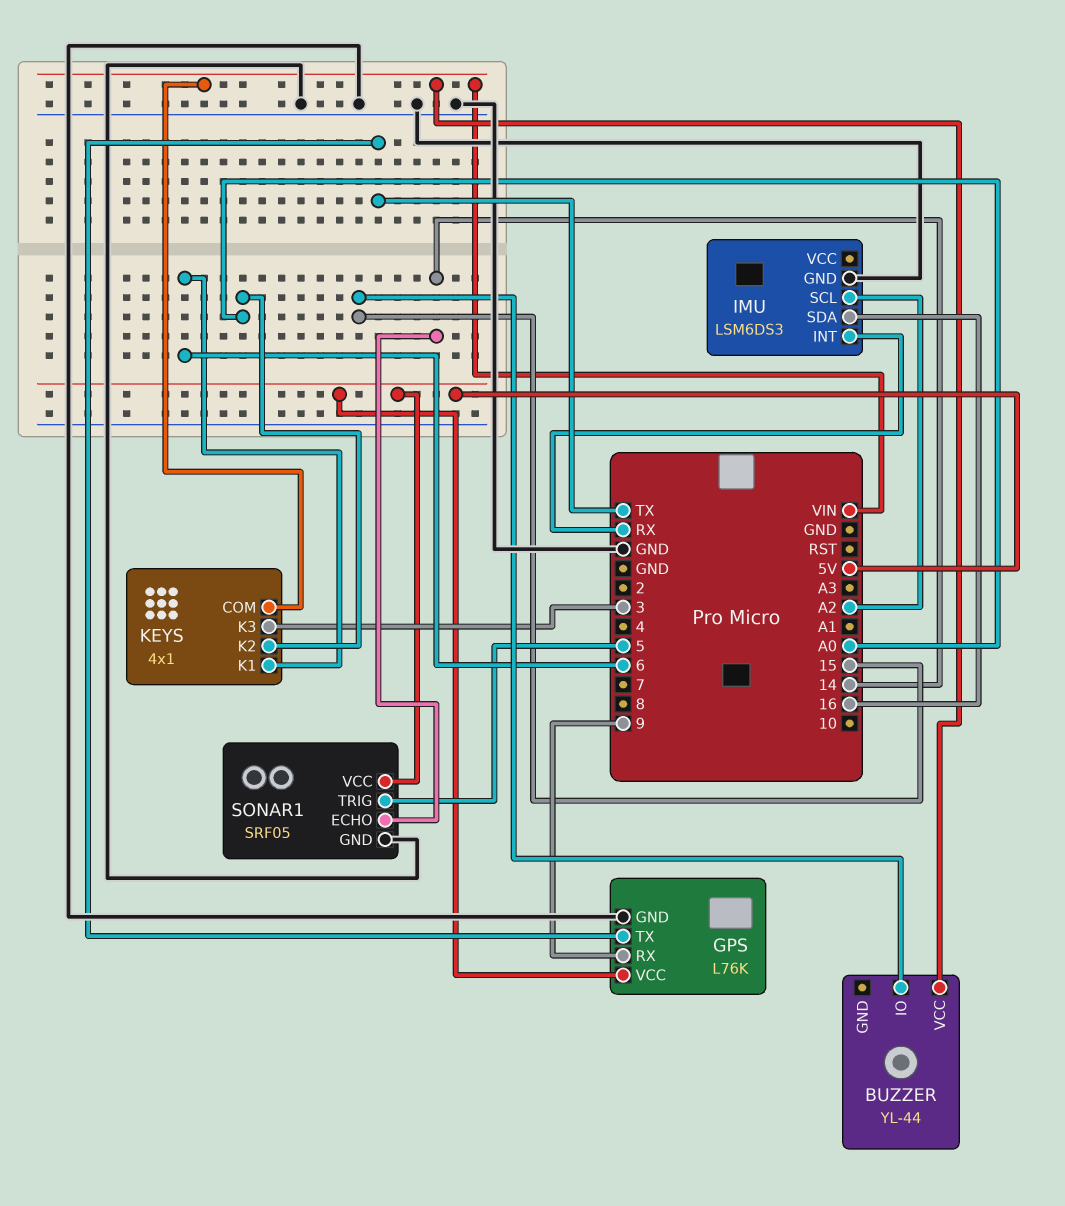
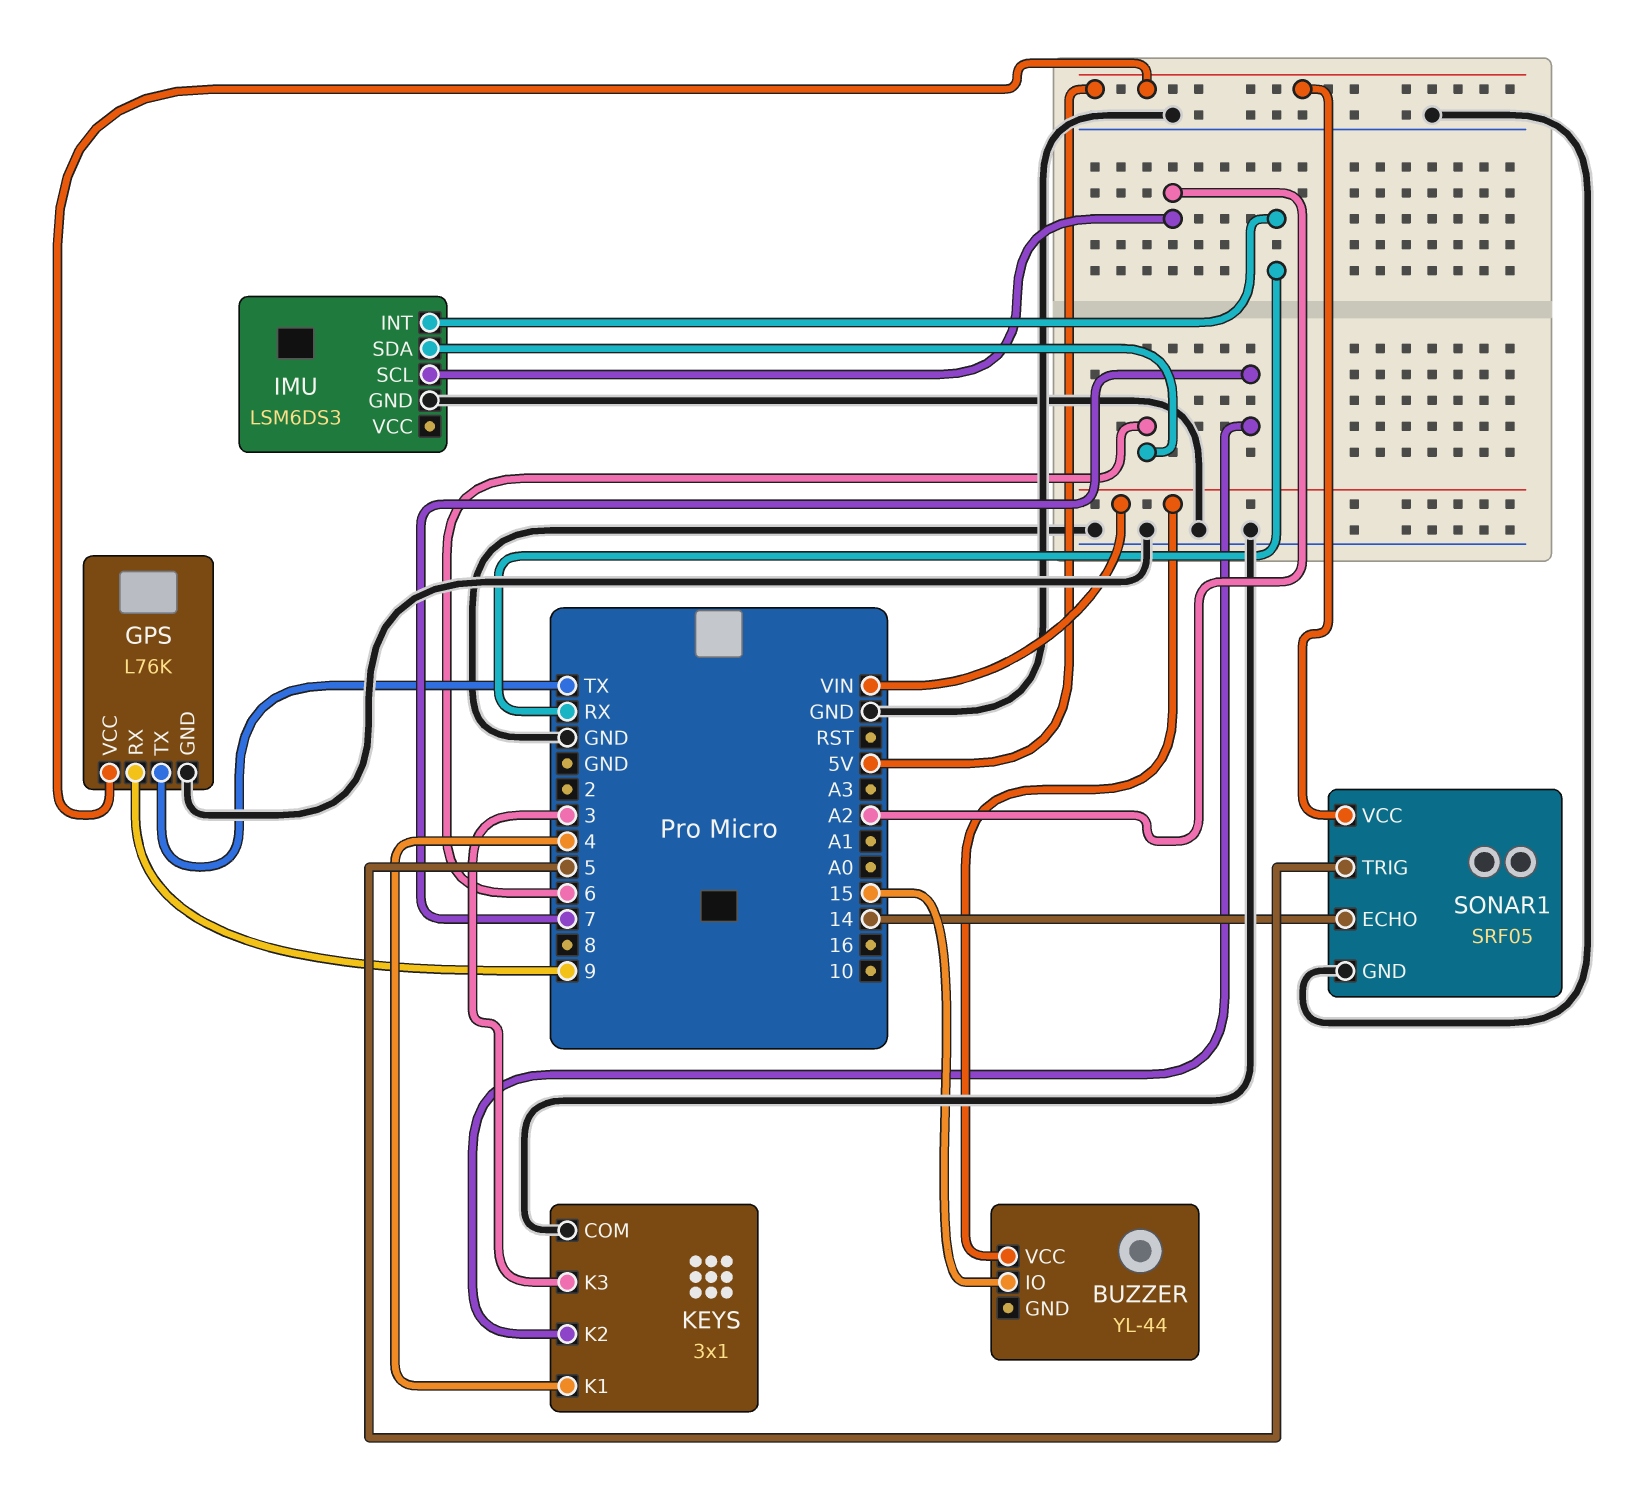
IMU pin SDA: 16 -> 6
KEYS: 4x1 -> 3x1
KEYS pin COM: VIN -> GND
KEYS pin K1: 6 -> 4
KEYS pin K2: A0 -> 7

